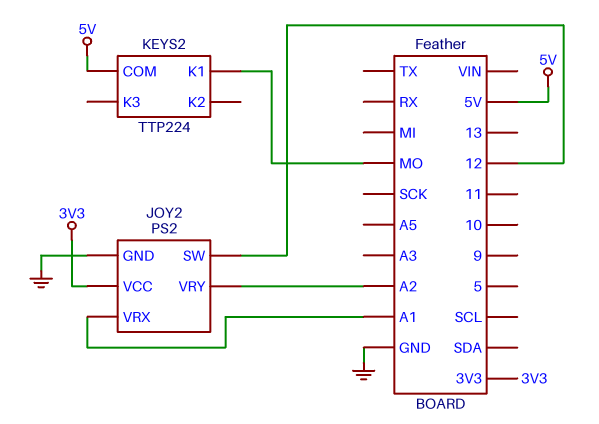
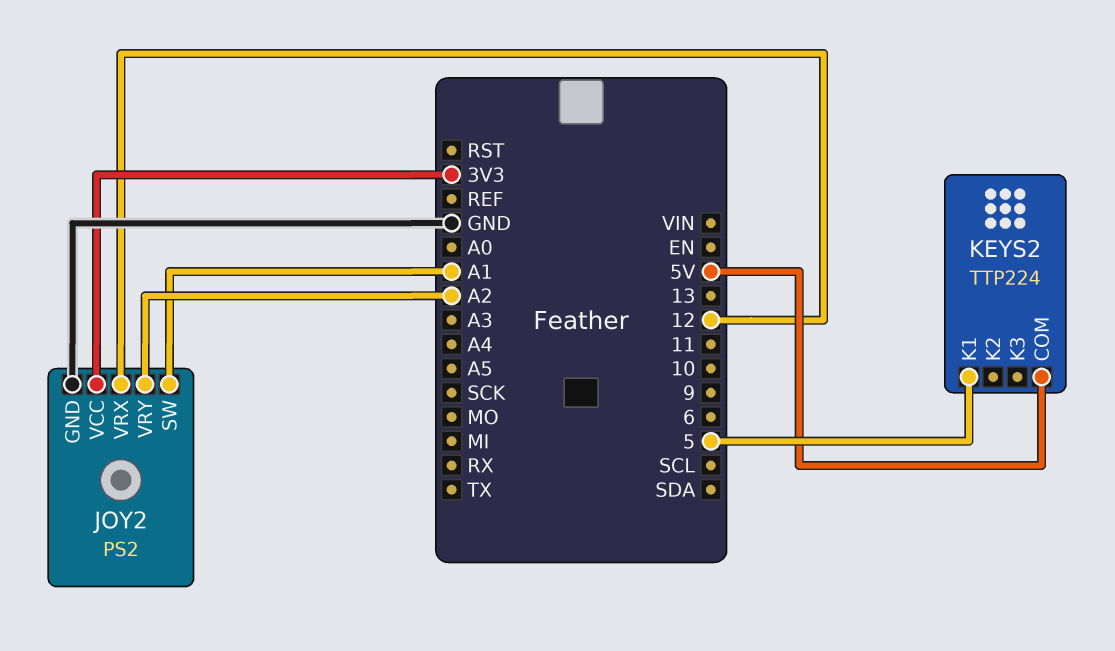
JOY2 pin SW: 12 -> A1
JOY2 pin VRX: A1 -> 12
KEYS2 pin K1: MO -> 5

